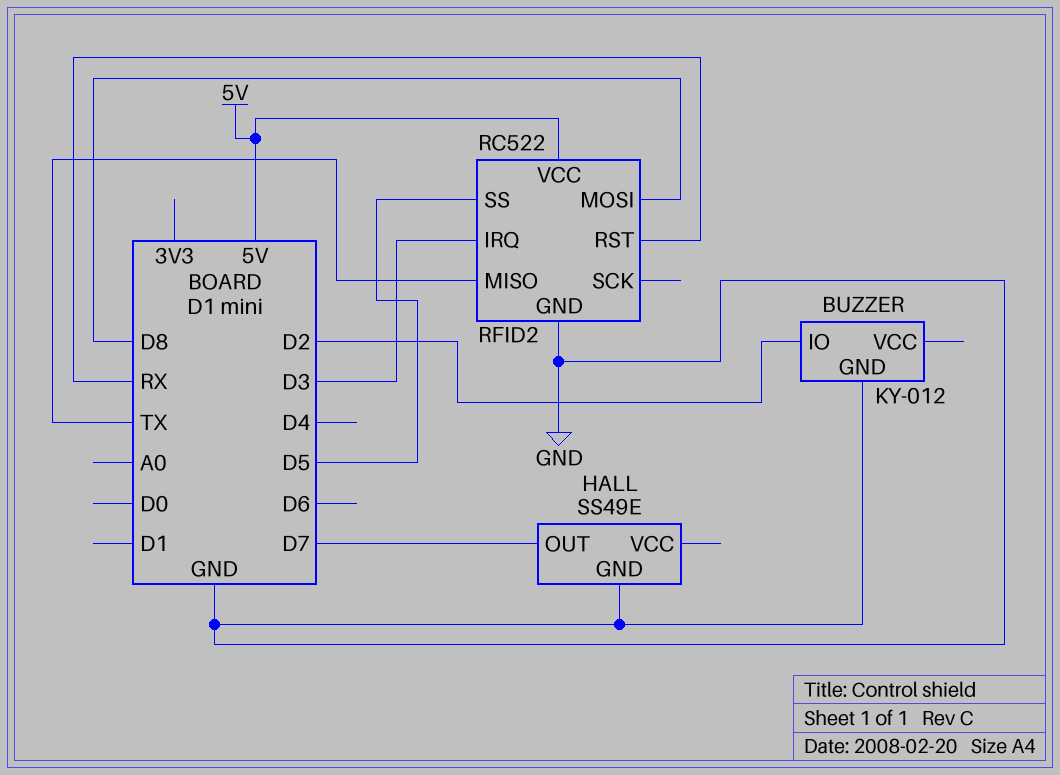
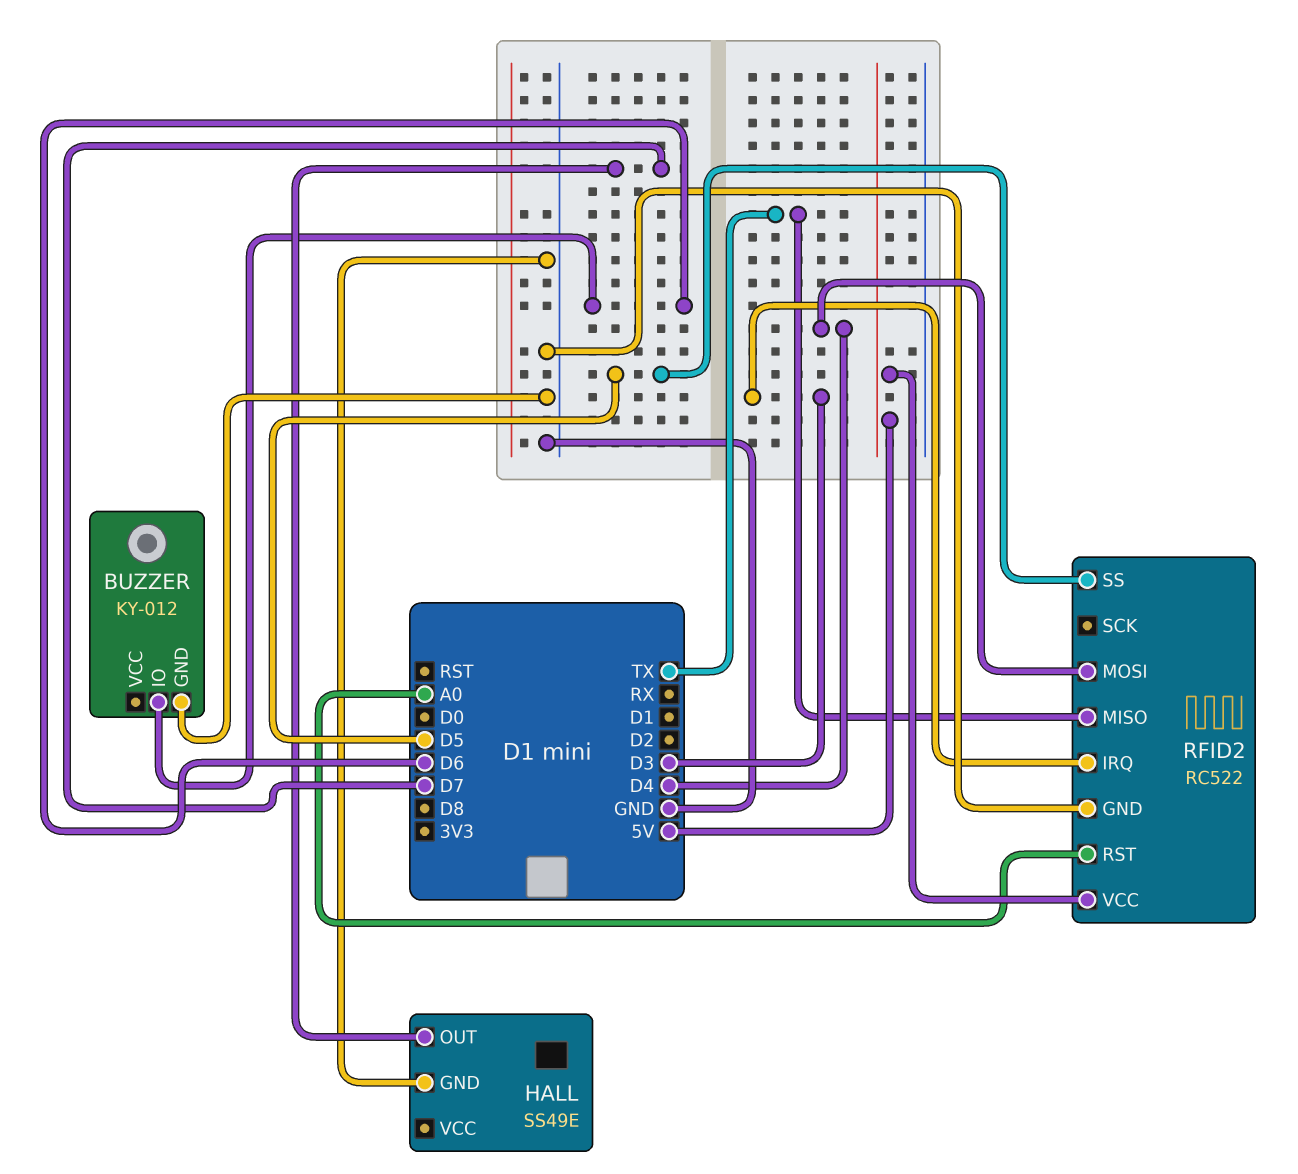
BUZZER pin IO: D2 -> D6
RFID2 pin MOSI: D8 -> D4
RFID2 pin RST: RX -> A0

